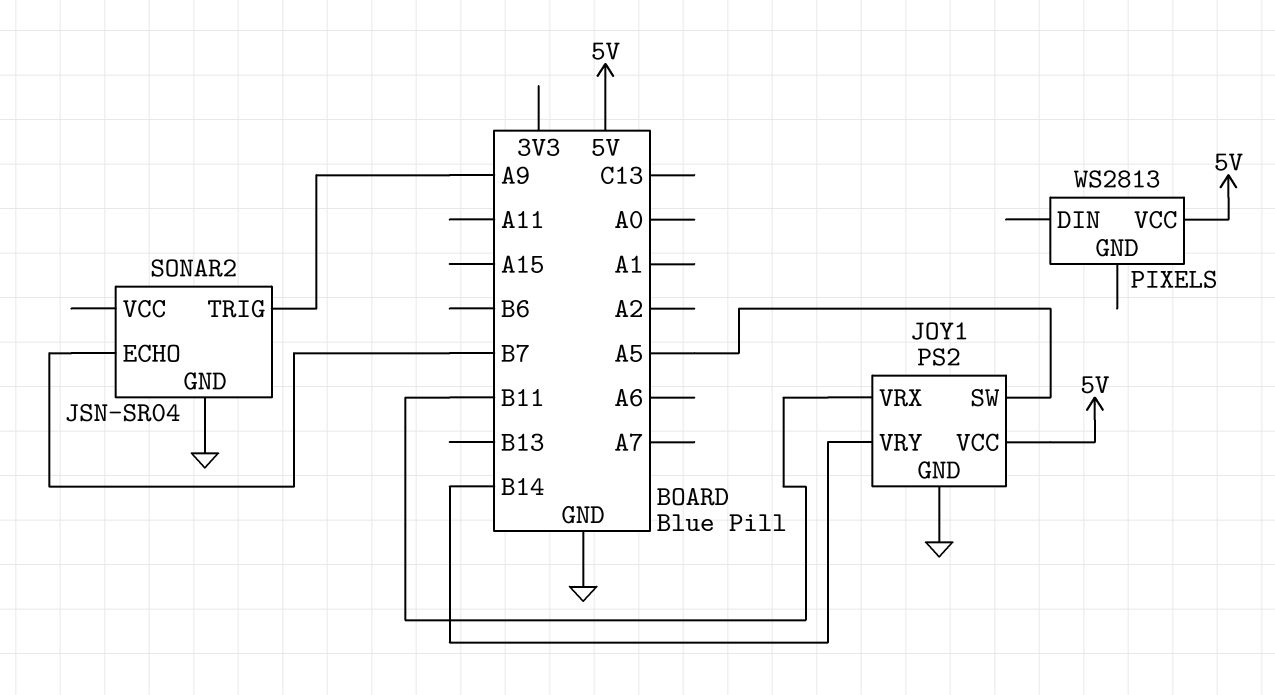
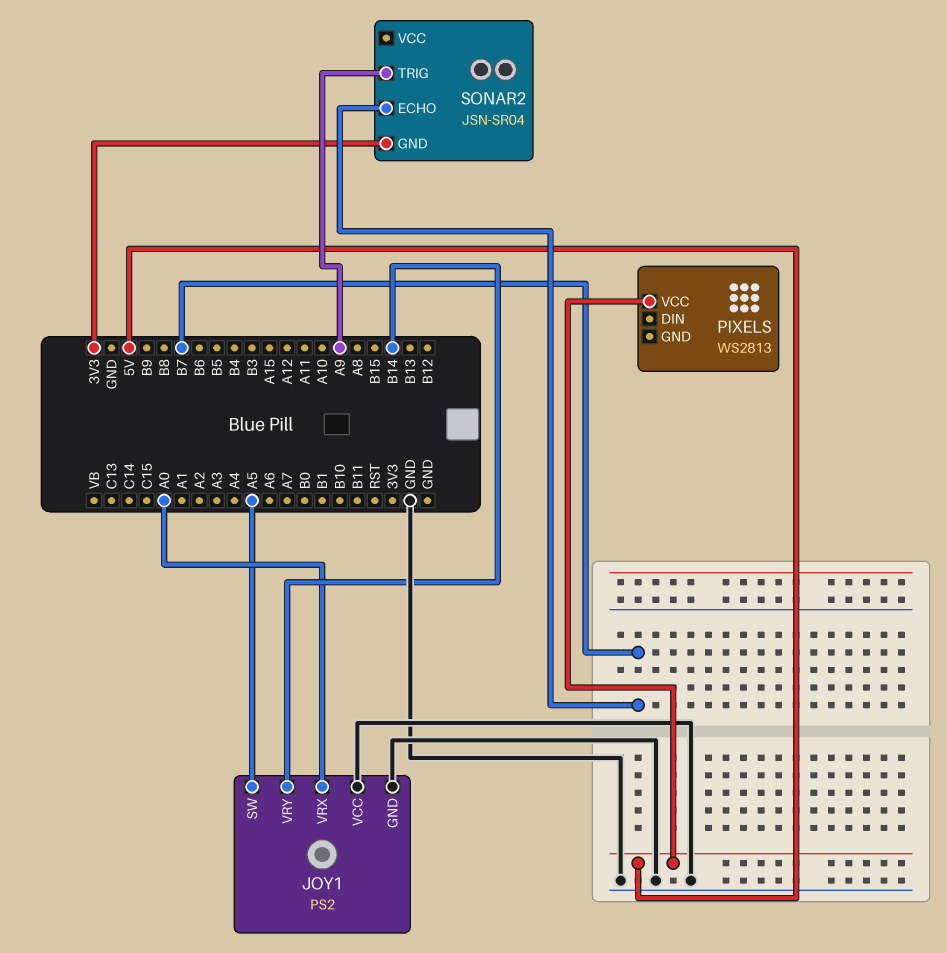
JOY1 pin VCC: 5V -> GND
JOY1 pin VRX: B11 -> A0
SONAR2 pin GND: GND -> 3V3

